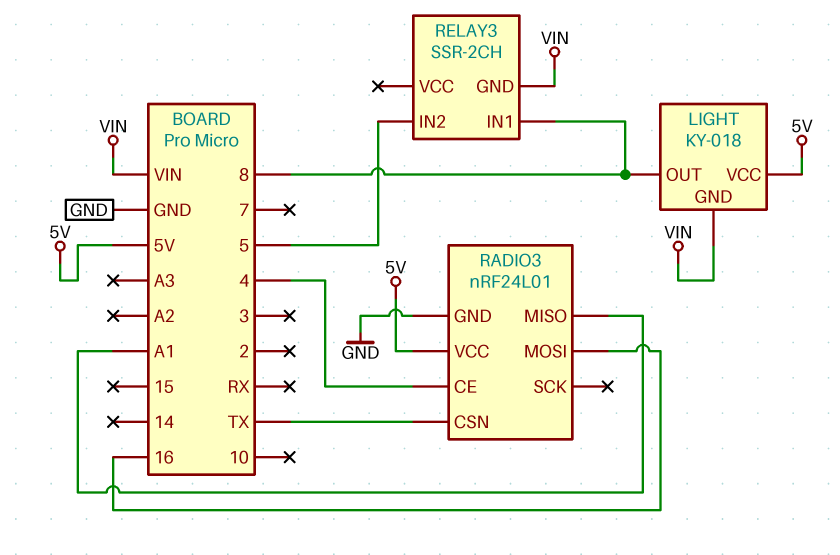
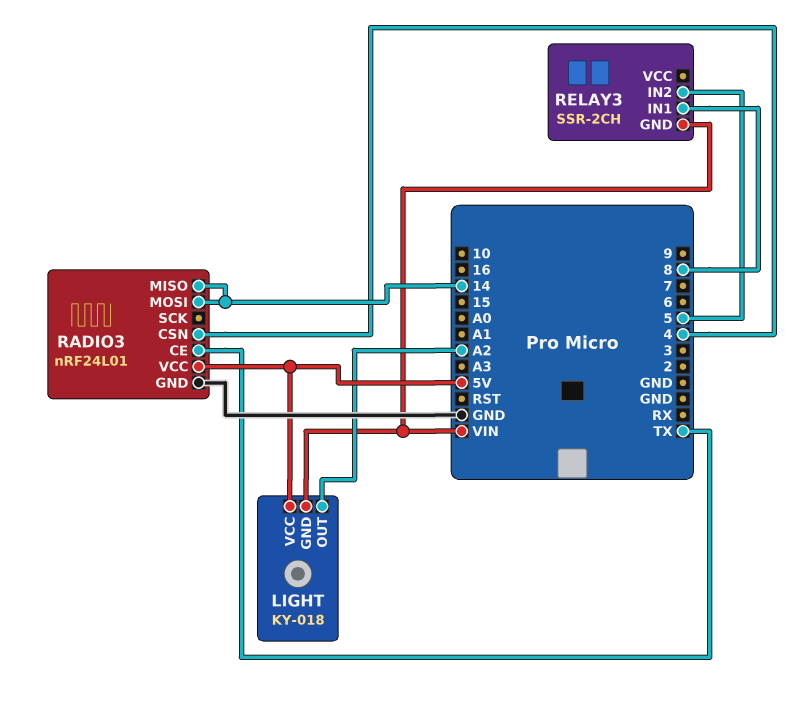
LIGHT pin OUT: 8 -> A2
RADIO3 pin CE: 4 -> TX
RADIO3 pin CSN: TX -> 4
RADIO3 pin MISO: A1 -> 14
RADIO3 pin MOSI: 16 -> 14

